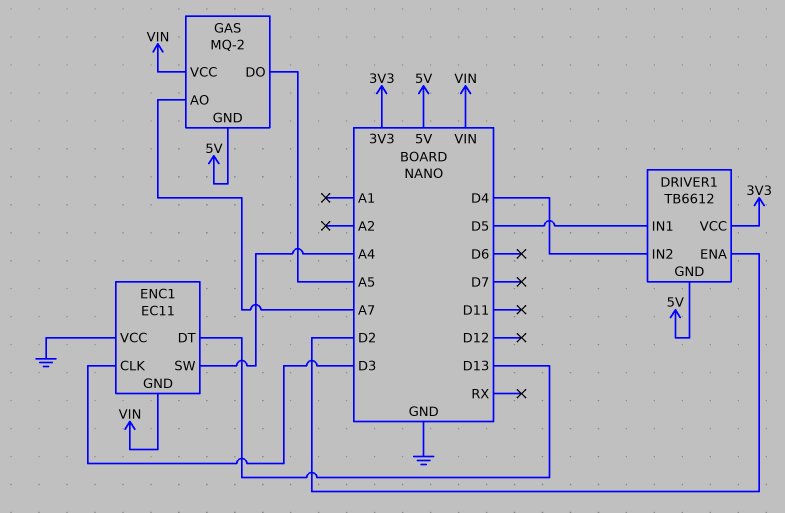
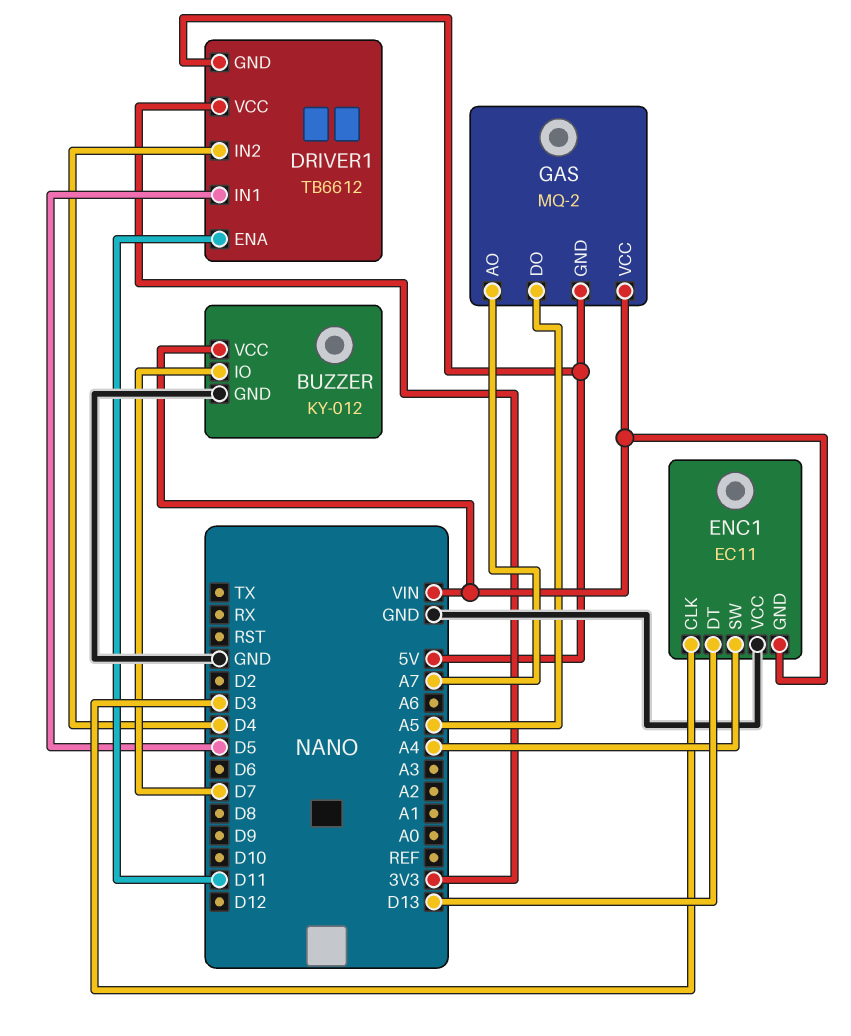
BUZZER: none -> KY-012
BUZZER pin GND: none -> GND
BUZZER pin IO: none -> D7
BUZZER pin VCC: none -> VIN
DRIVER1 pin ENA: D2 -> D11

